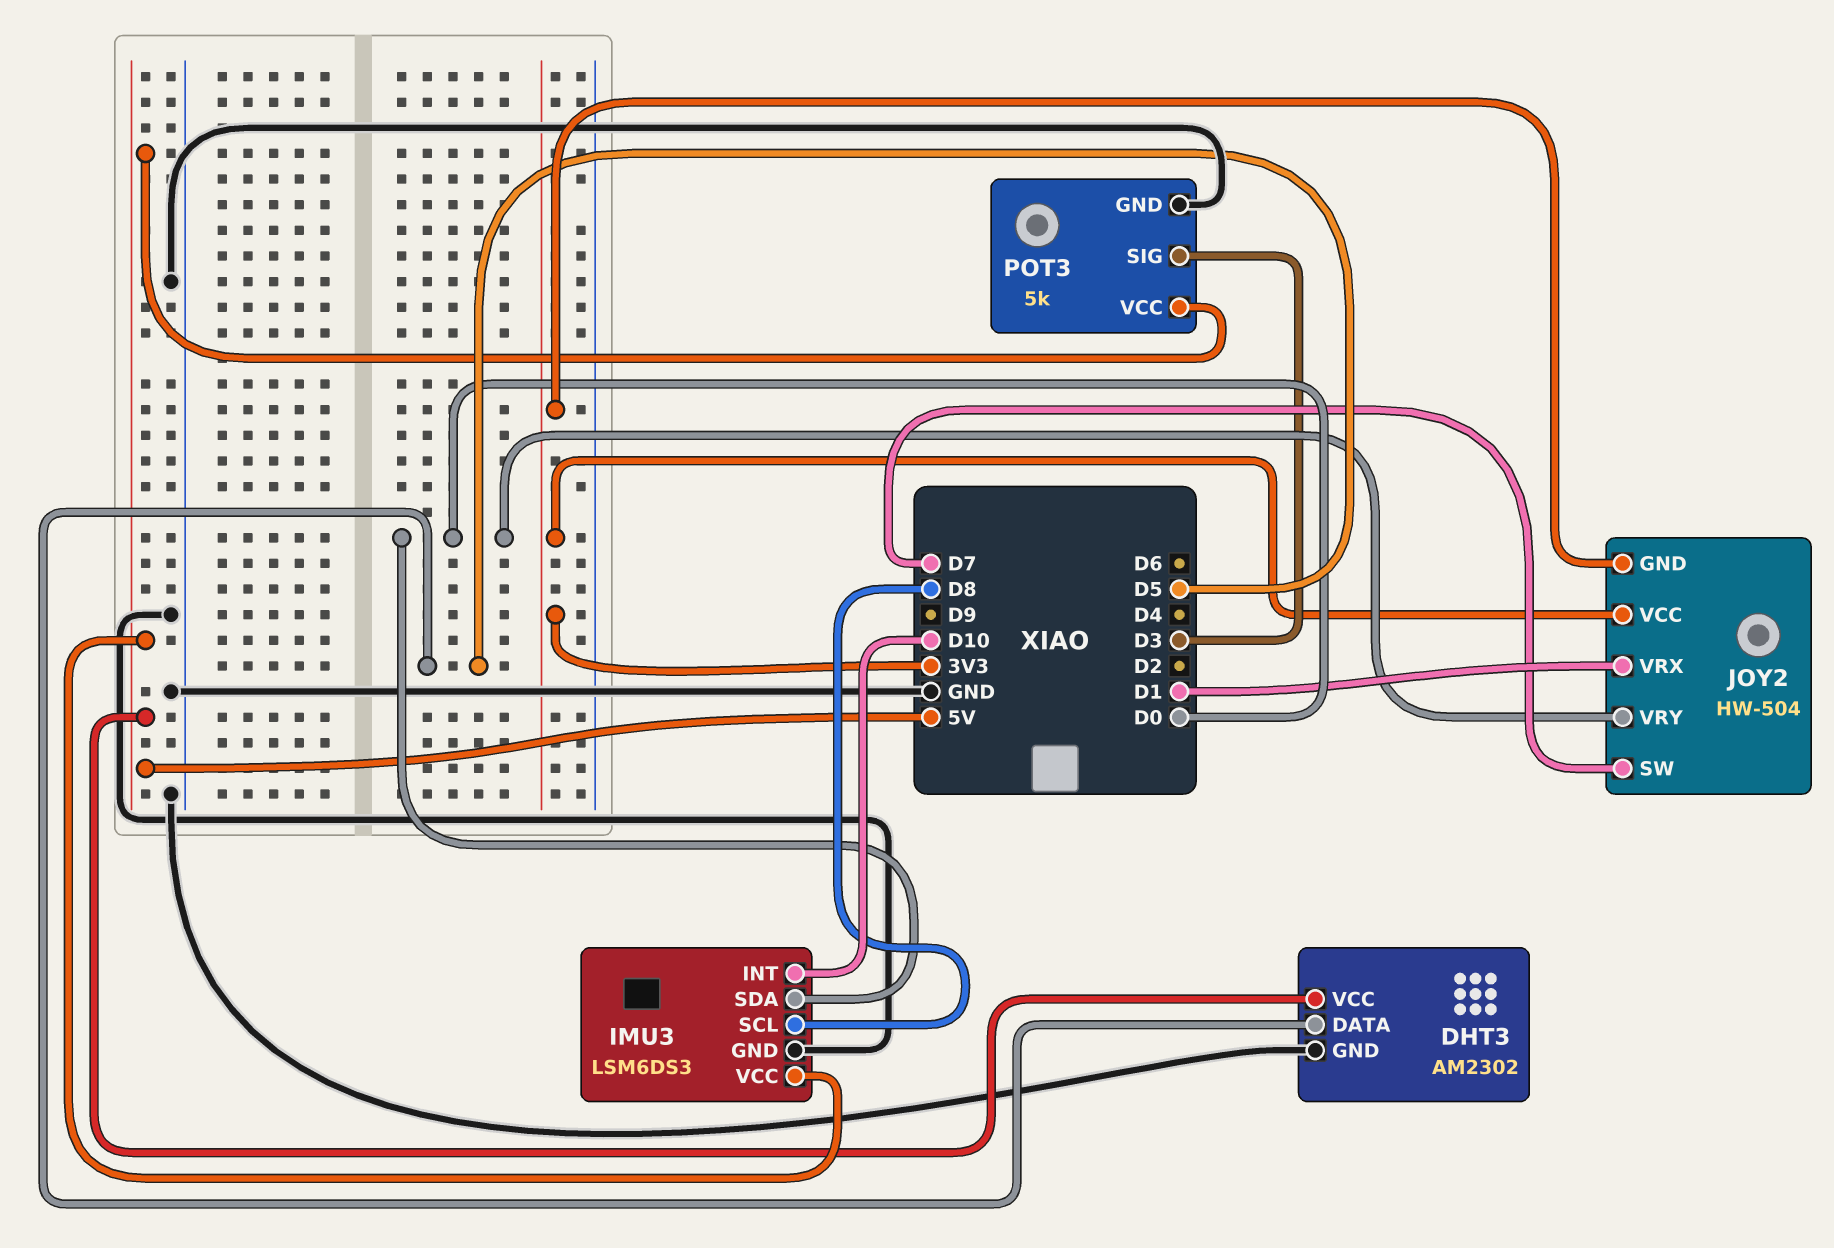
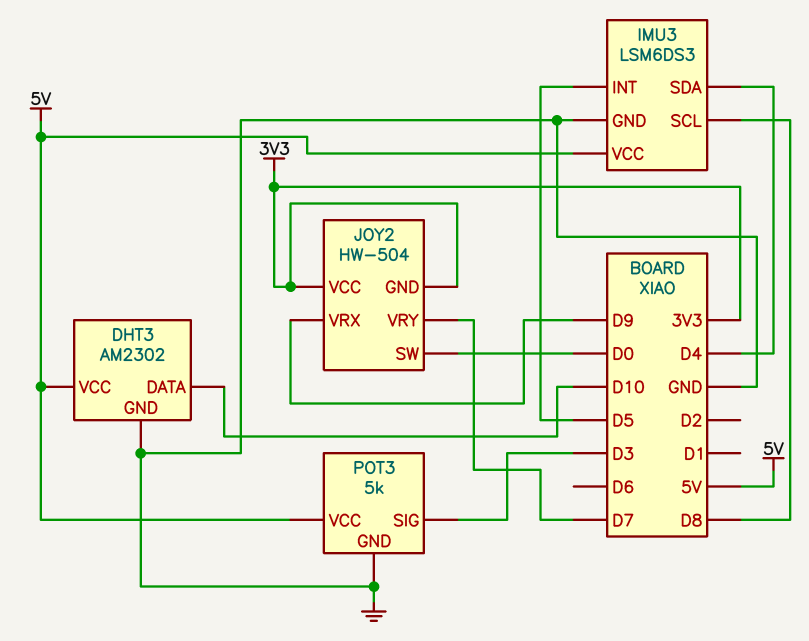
DHT3 pin DATA: D5 -> D10
IMU3 pin INT: D10 -> D5
IMU3 pin SDA: D0 -> D4
JOY2 pin SW: D7 -> D0
JOY2 pin VRX: D1 -> D9
JOY2 pin VRY: D0 -> D7

